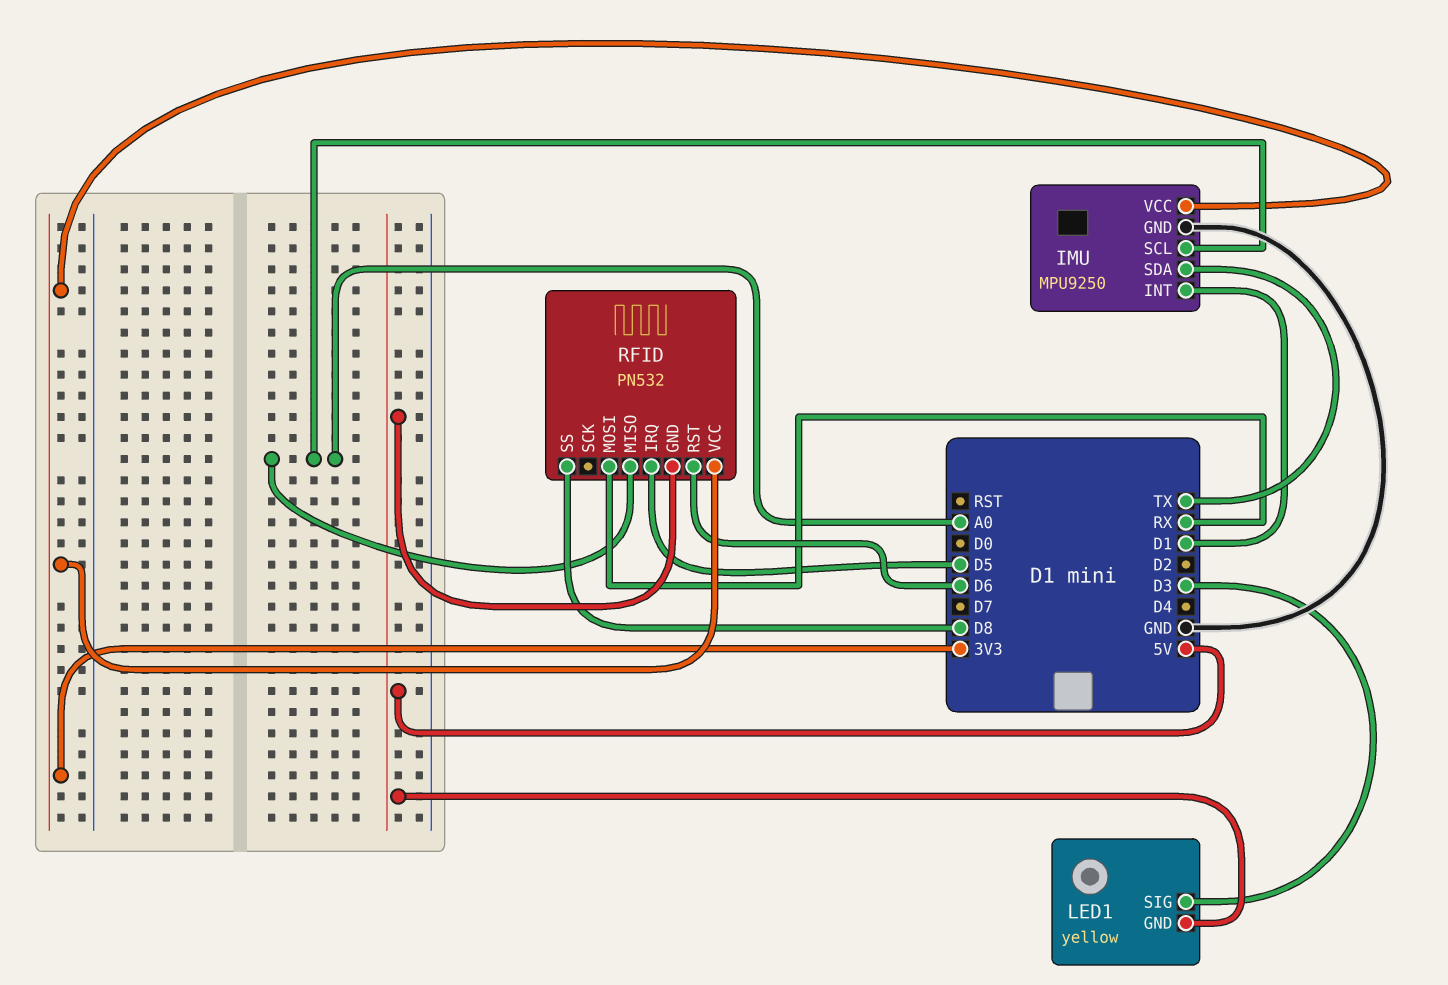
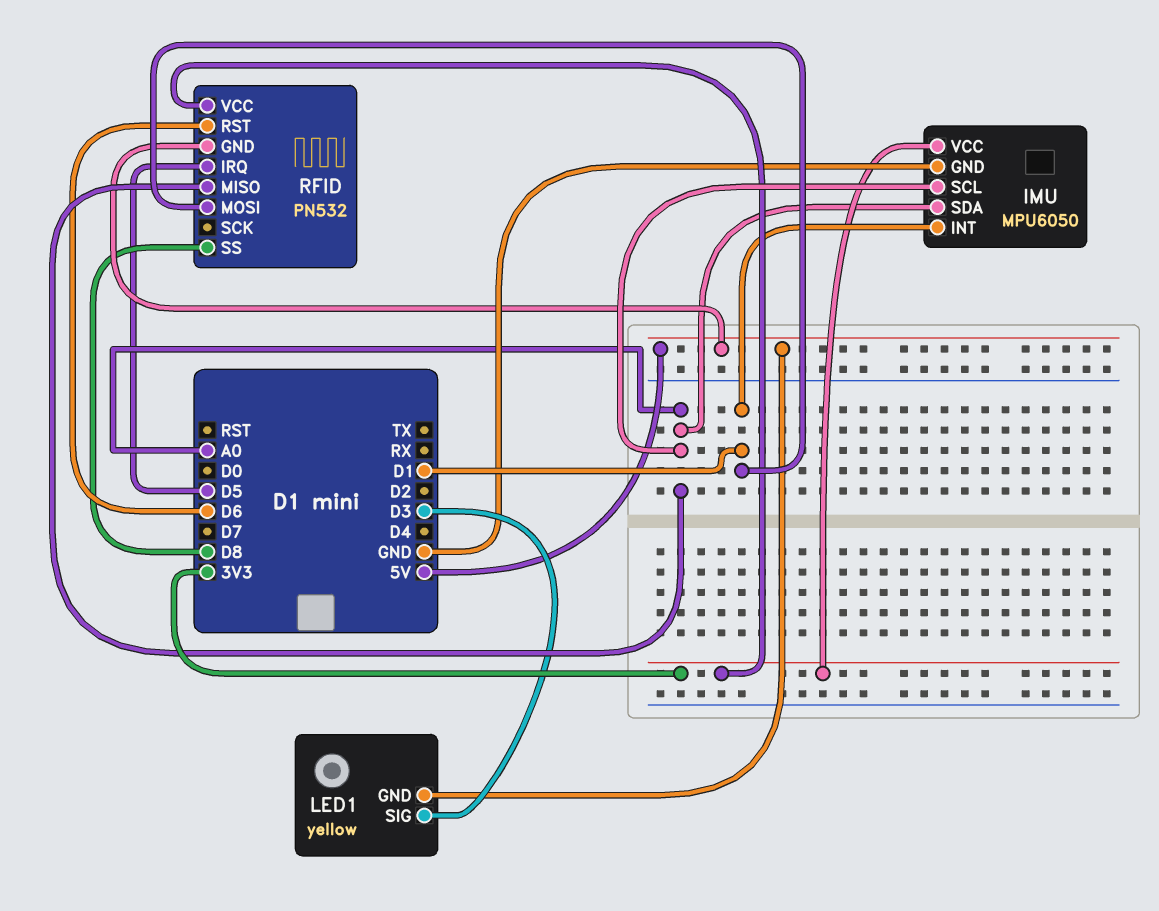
IMU: MPU9250 -> MPU6050
IMU pin SDA: TX -> A0
RFID pin MOSI: RX -> D1

